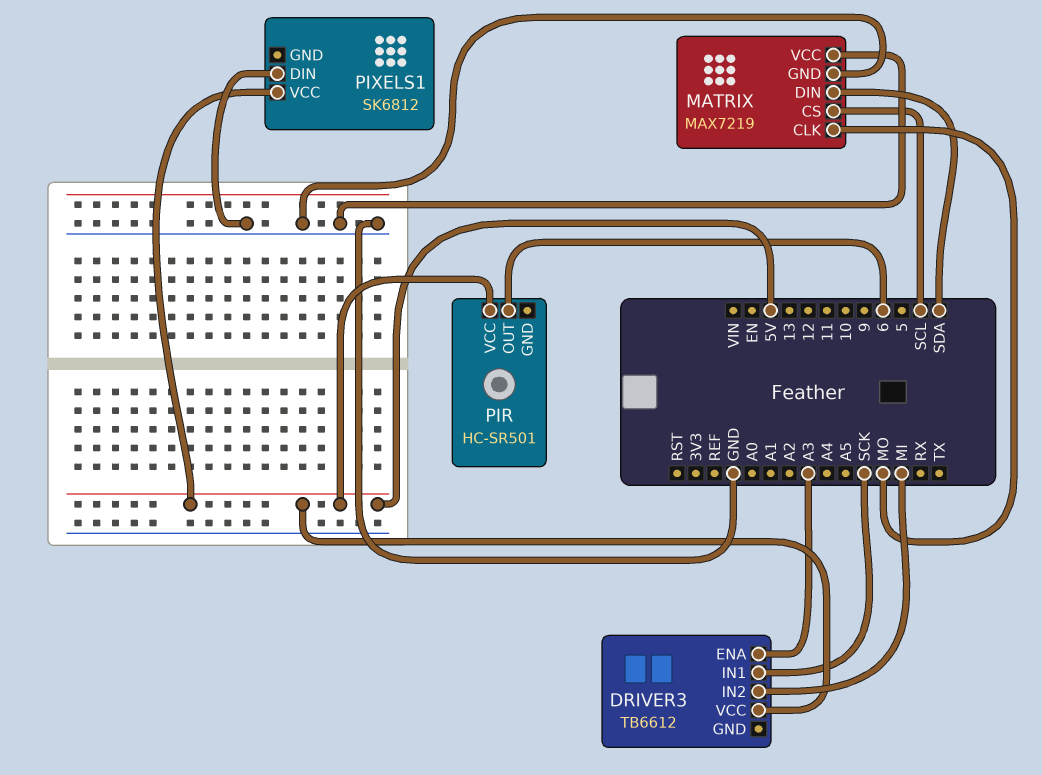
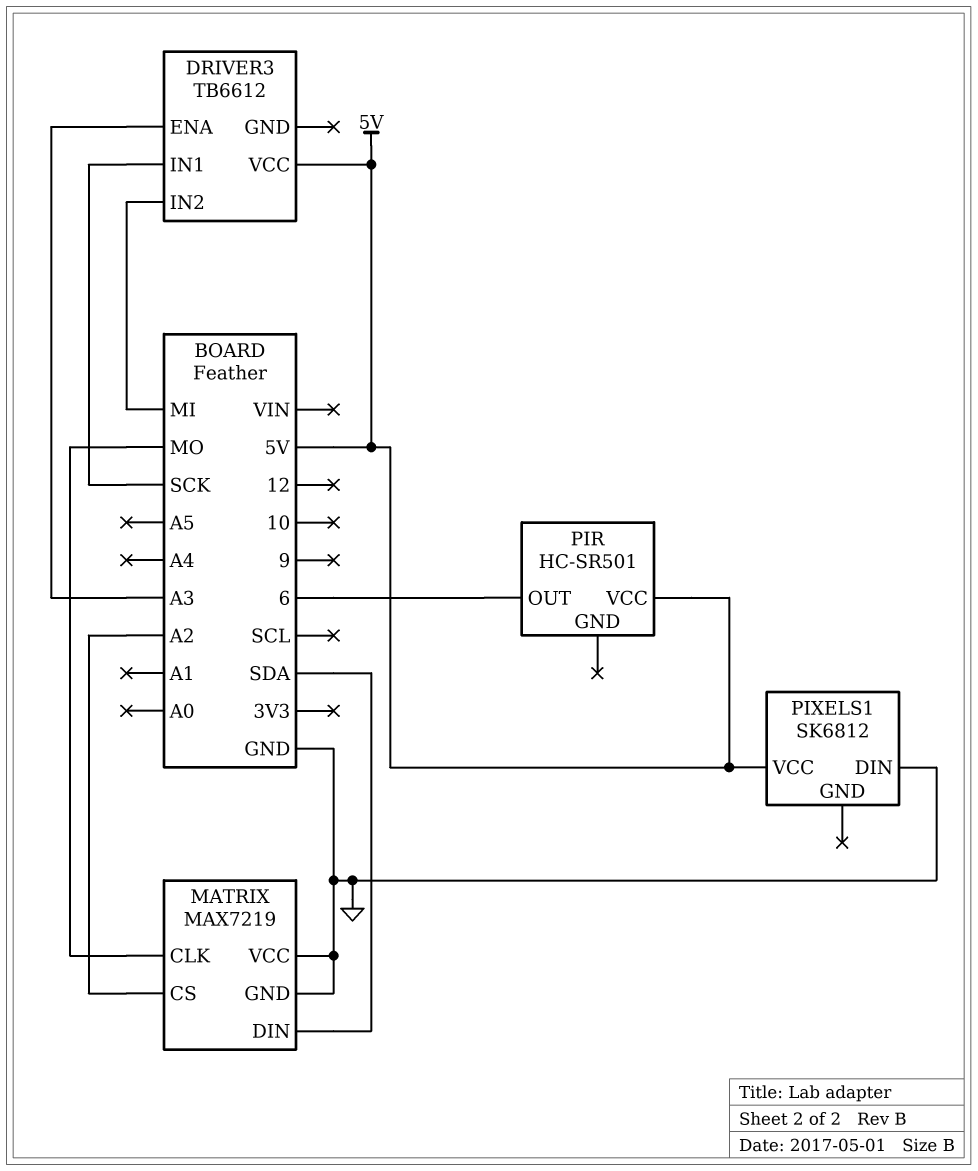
MATRIX pin CS: SCL -> A2

